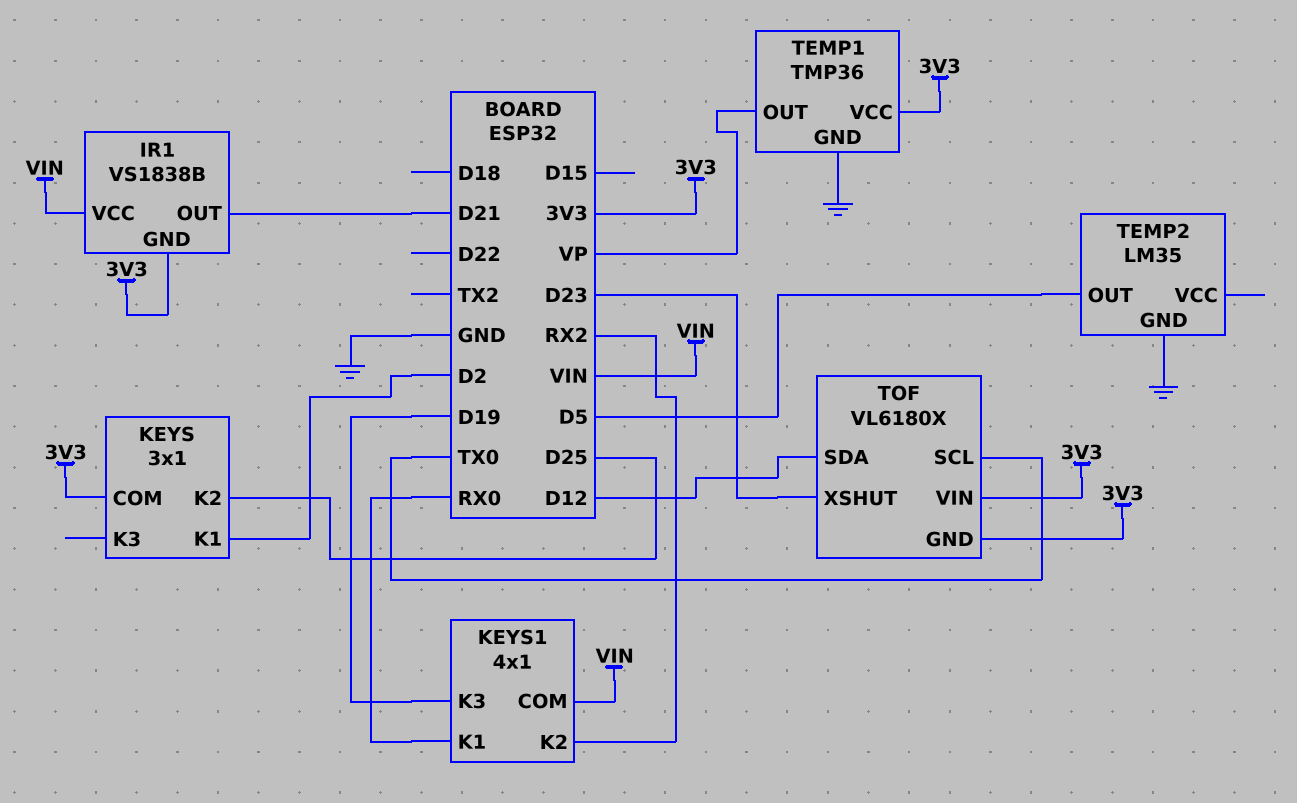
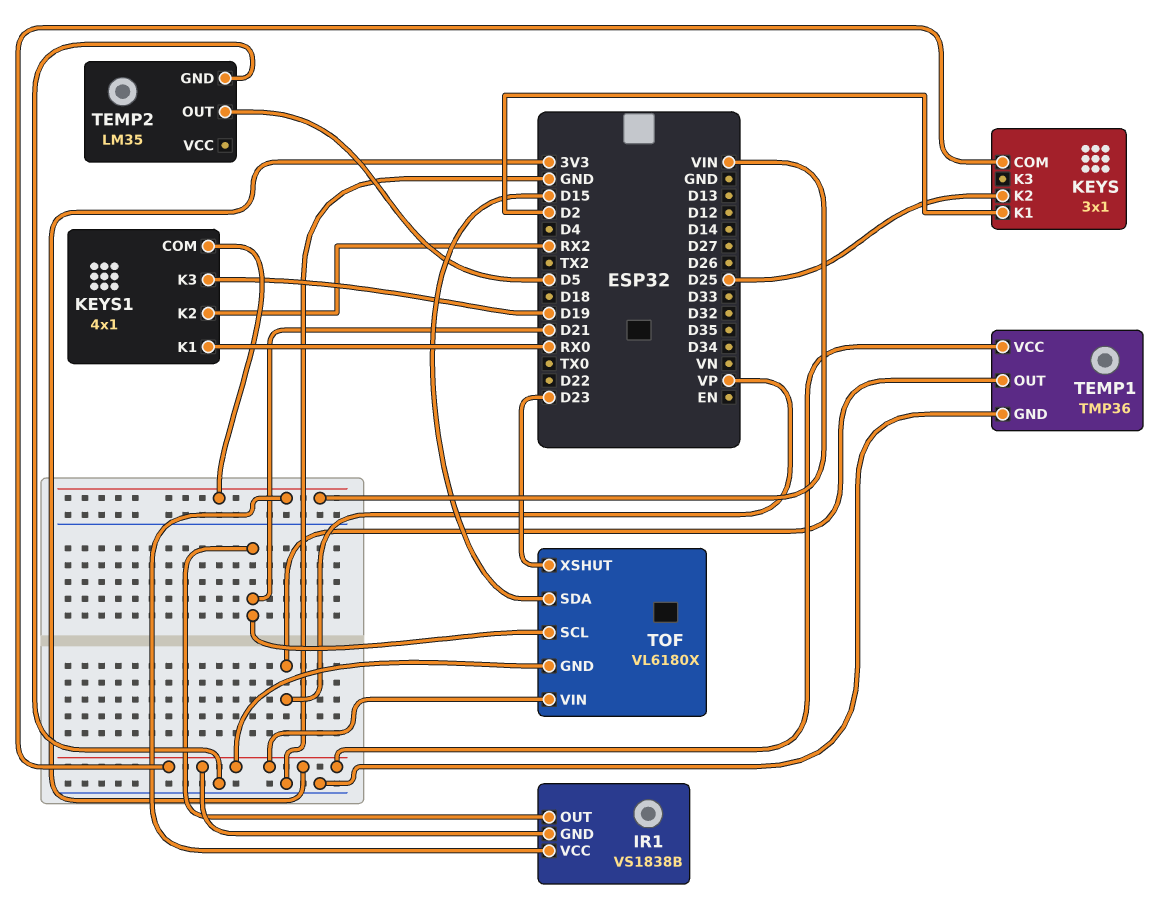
TOF pin SCL: TX0 -> D21
TOF pin SDA: D12 -> D15

